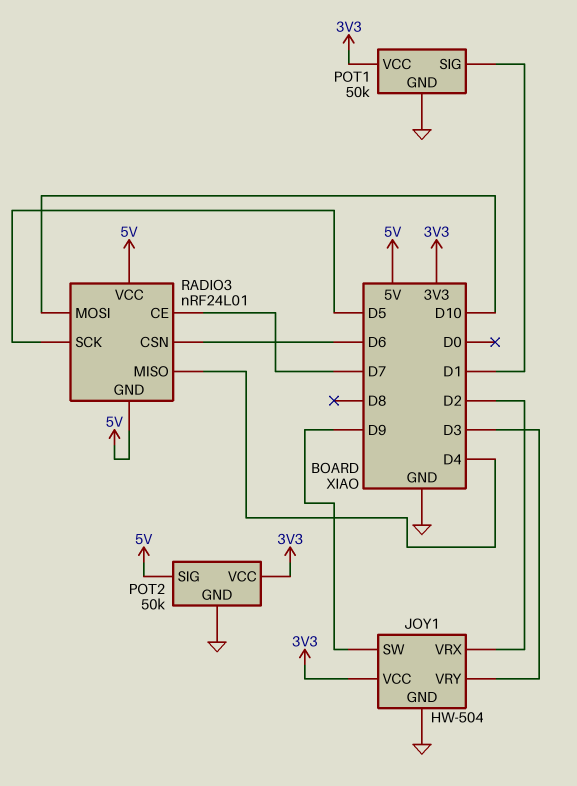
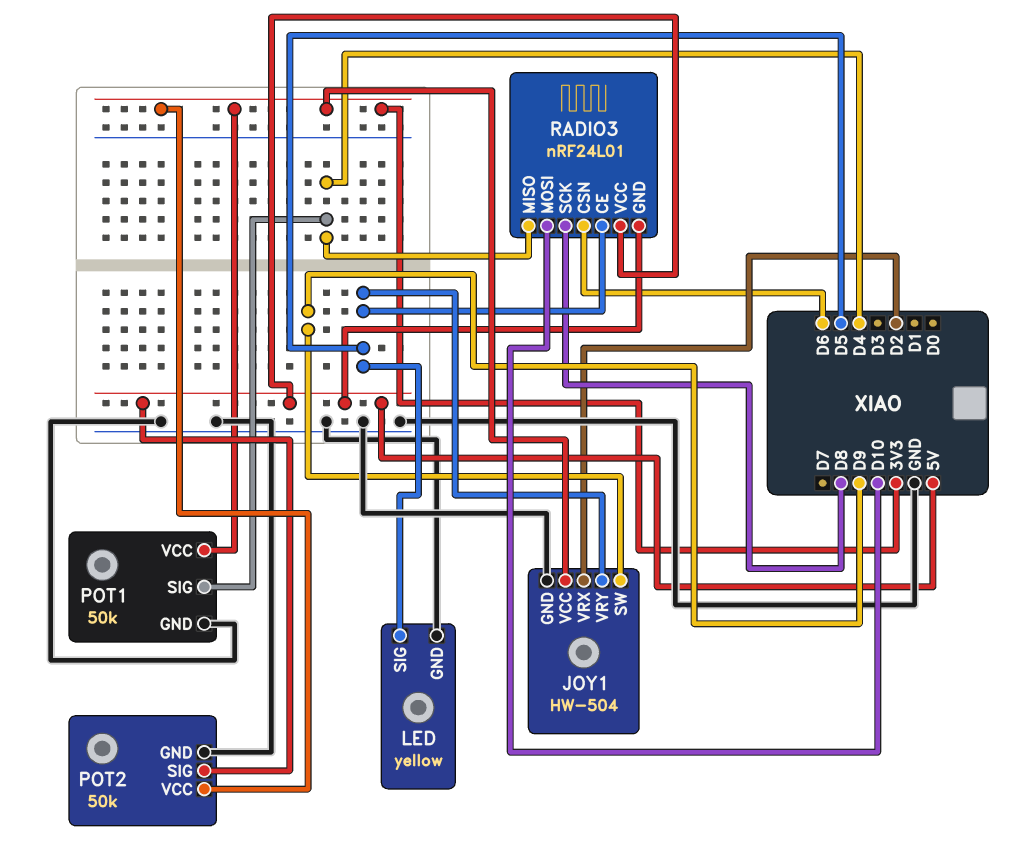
JOY1 pin VRY: D3 -> D5
LED: none -> yellow
LED pin GND: none -> GND
LED pin SIG: none -> D5
POT1 pin SIG: D1 -> D4
RADIO3 pin CE: D7 -> D5
RADIO3 pin SCK: D5 -> D8

